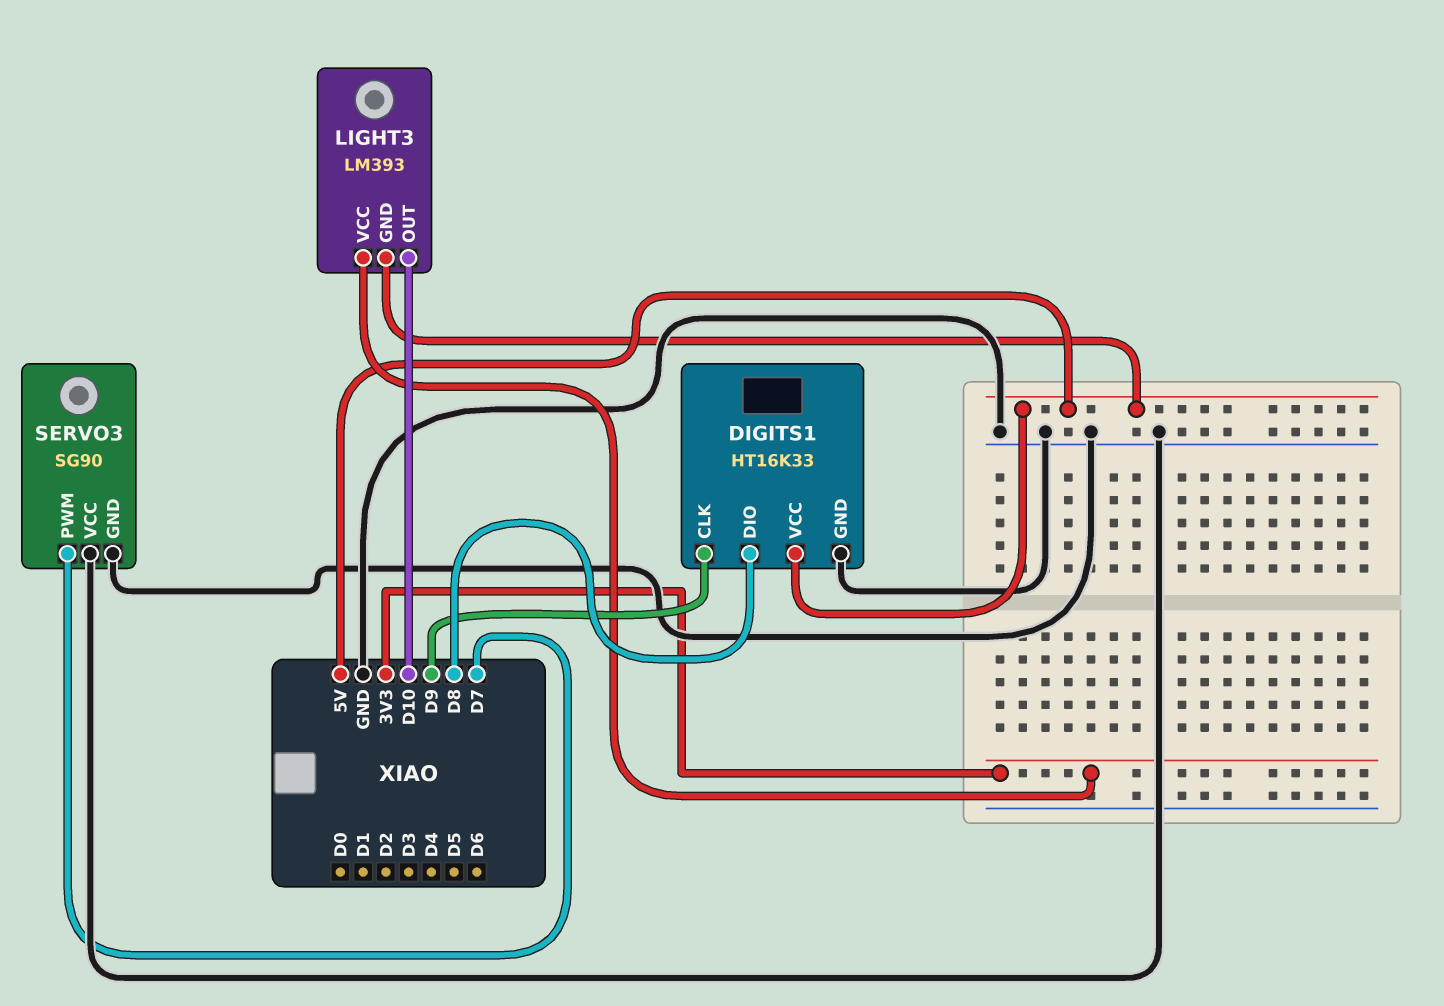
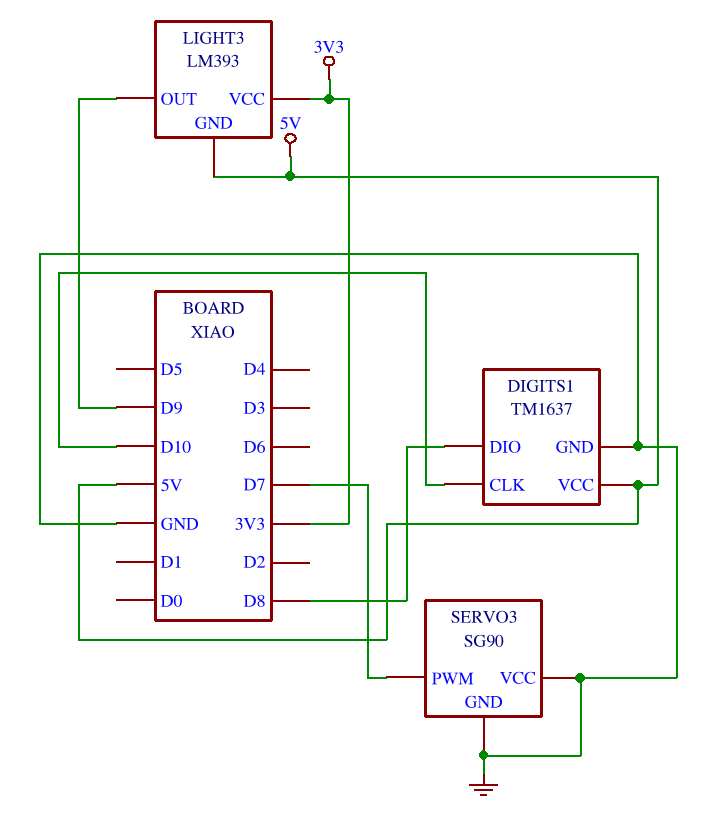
DIGITS1: HT16K33 -> TM1637
DIGITS1 pin CLK: D9 -> D10
LIGHT3 pin OUT: D10 -> D9

